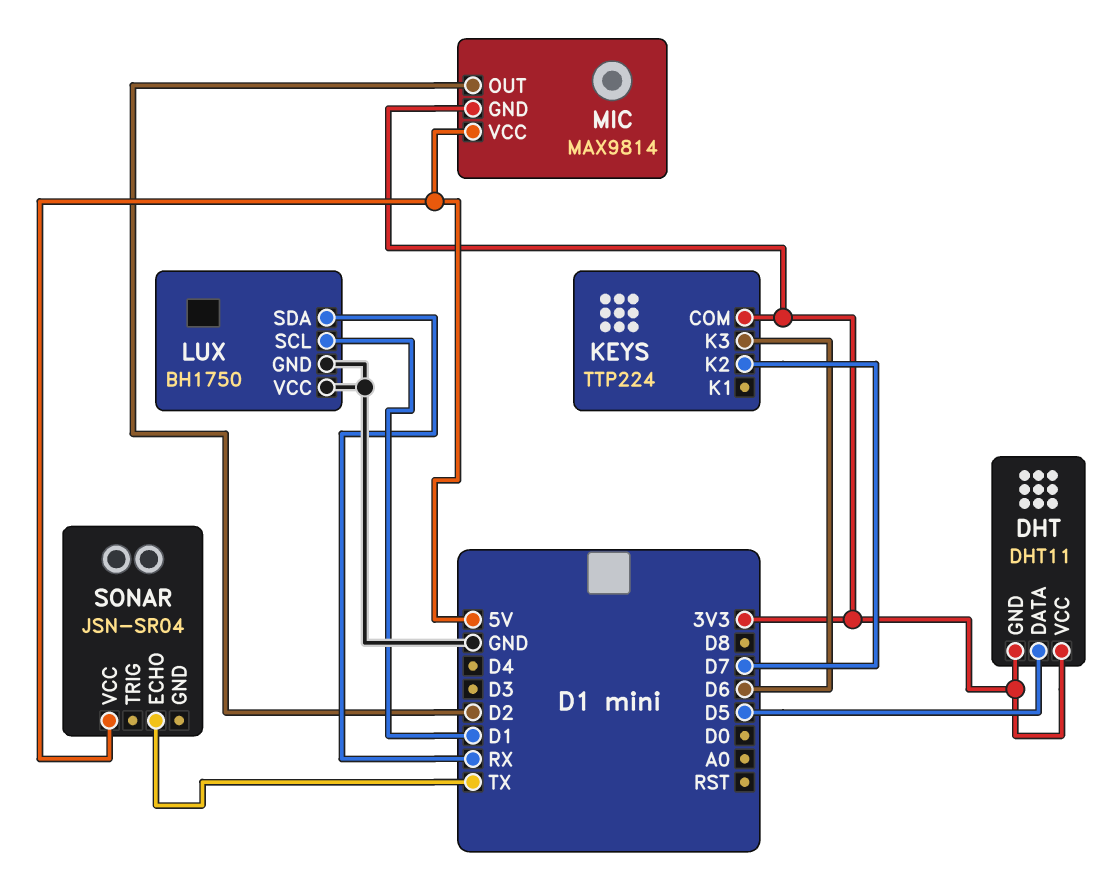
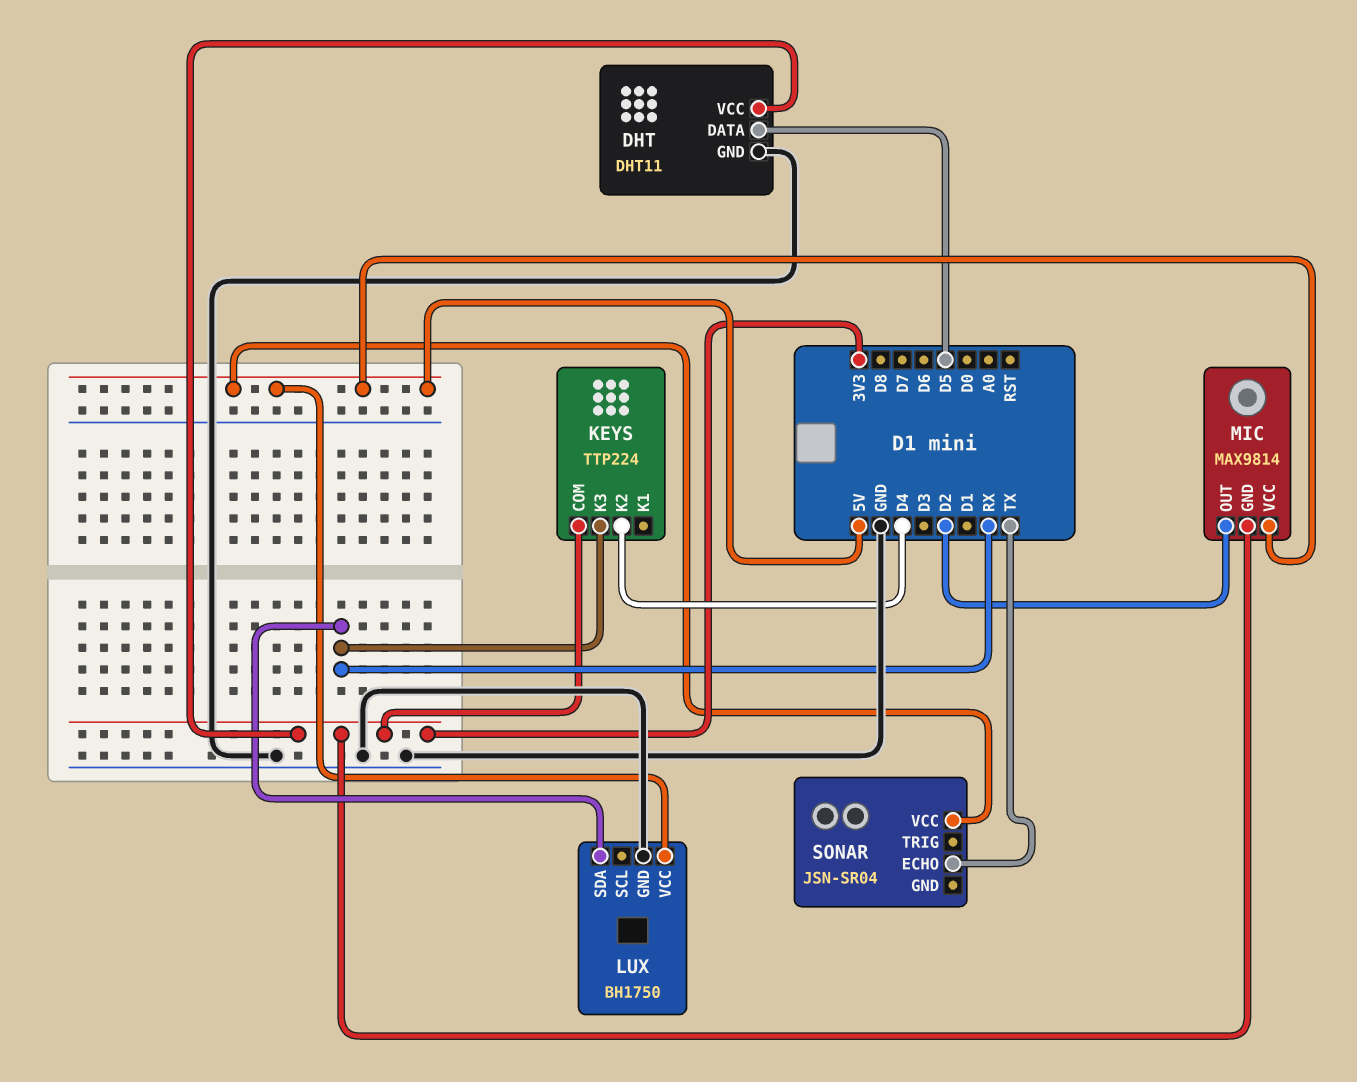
DHT pin GND: 3V3 -> GND
KEYS pin K2: D7 -> D4
KEYS pin K3: D6 -> RX
LUX pin SCL: D1 -> none
LUX pin VCC: GND -> 5V

